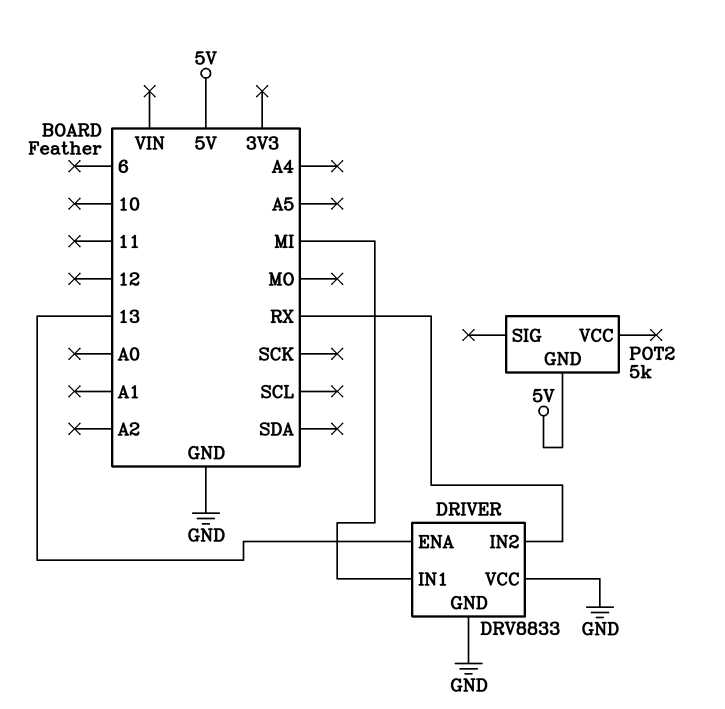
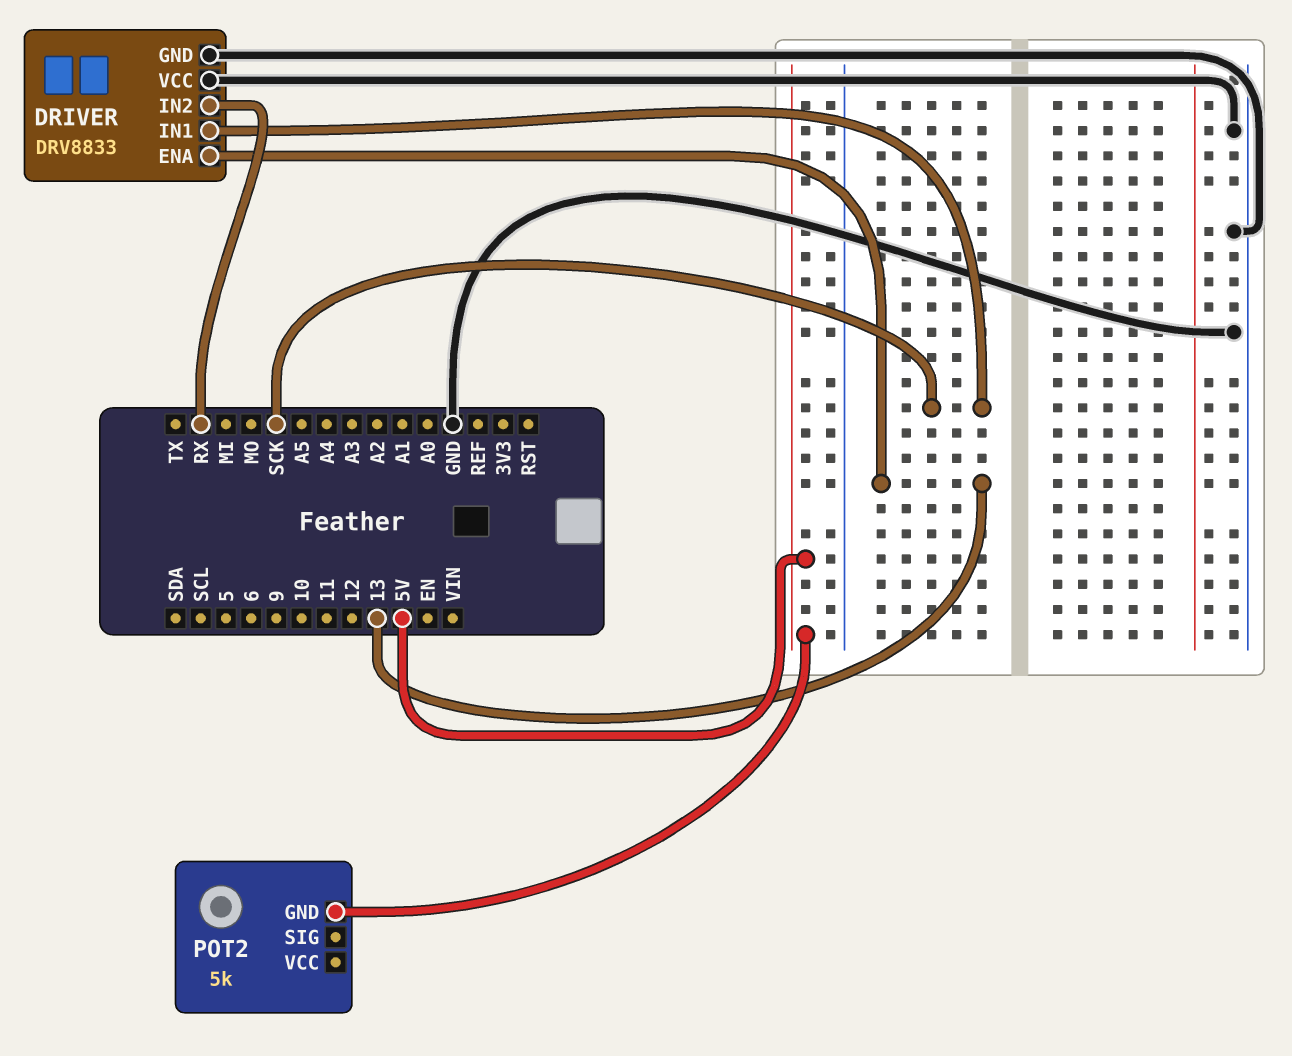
DRIVER pin IN1: MI -> SCK

